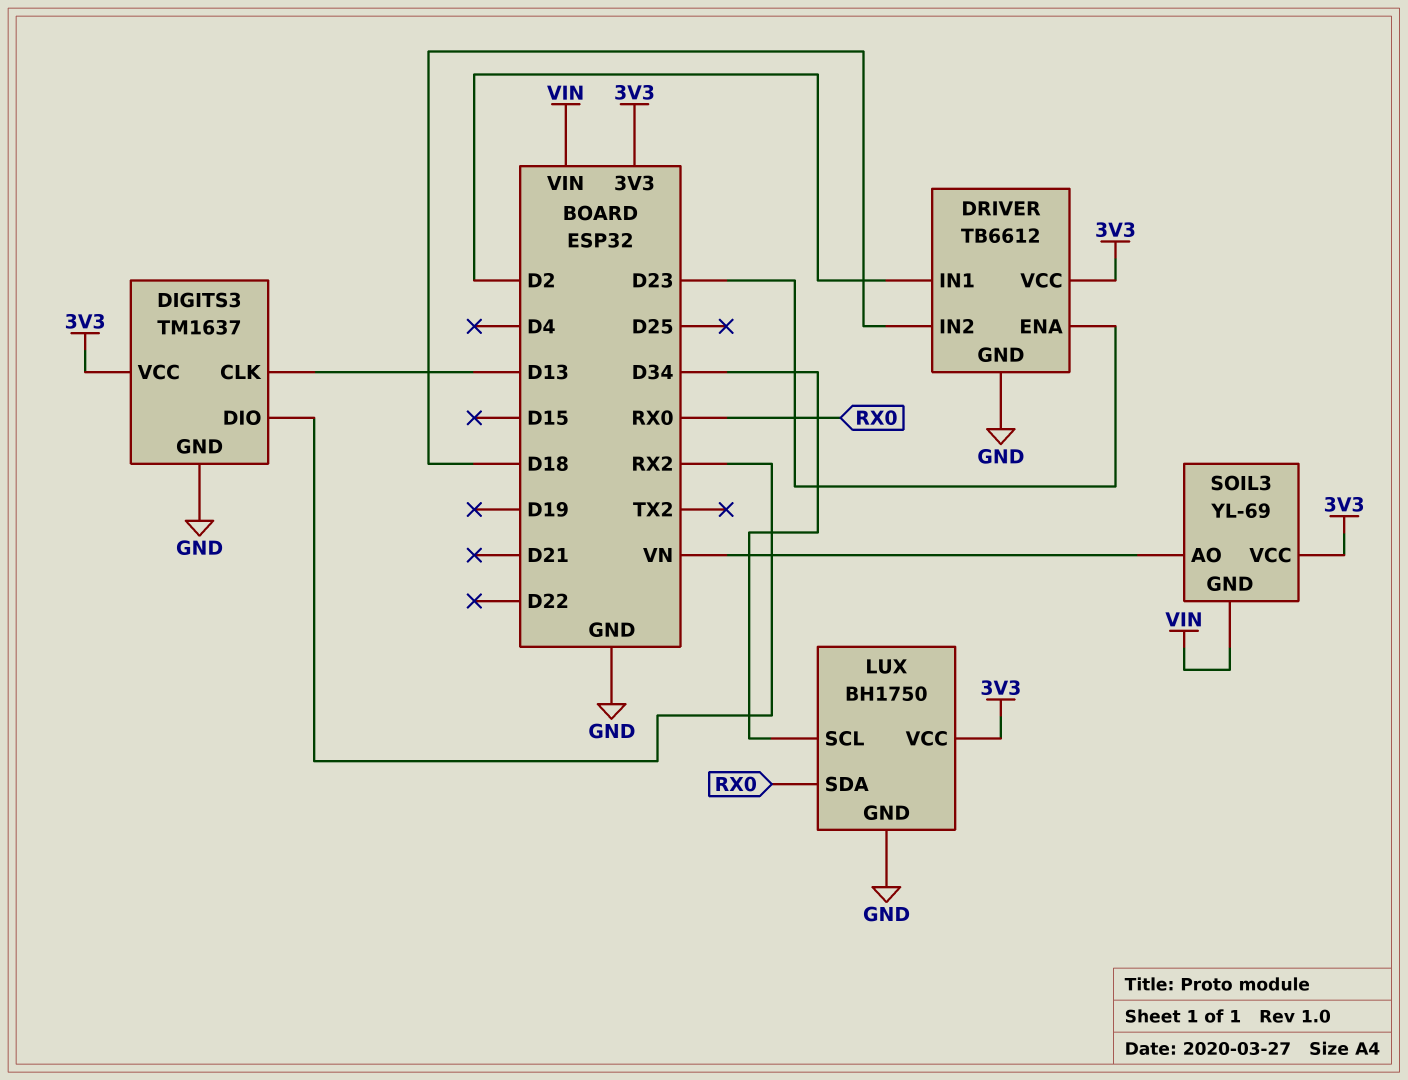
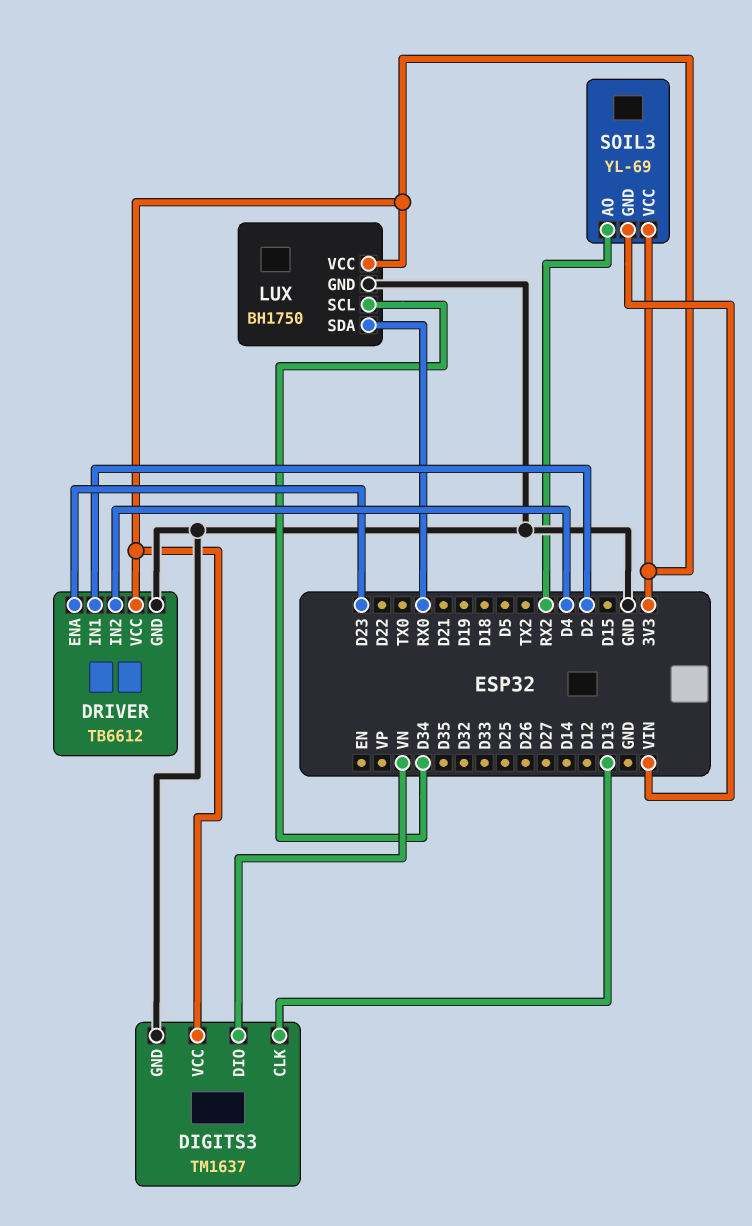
DIGITS3 pin DIO: RX2 -> VN
DRIVER pin IN2: D18 -> D4
SOIL3 pin AO: VN -> RX2

